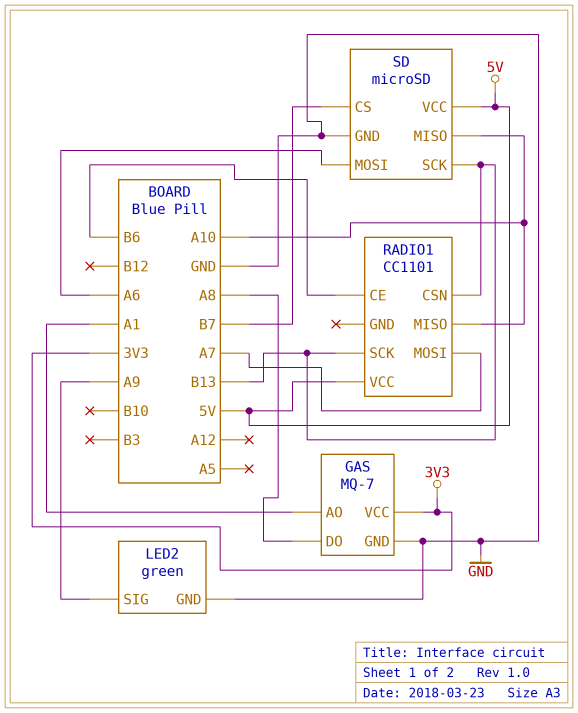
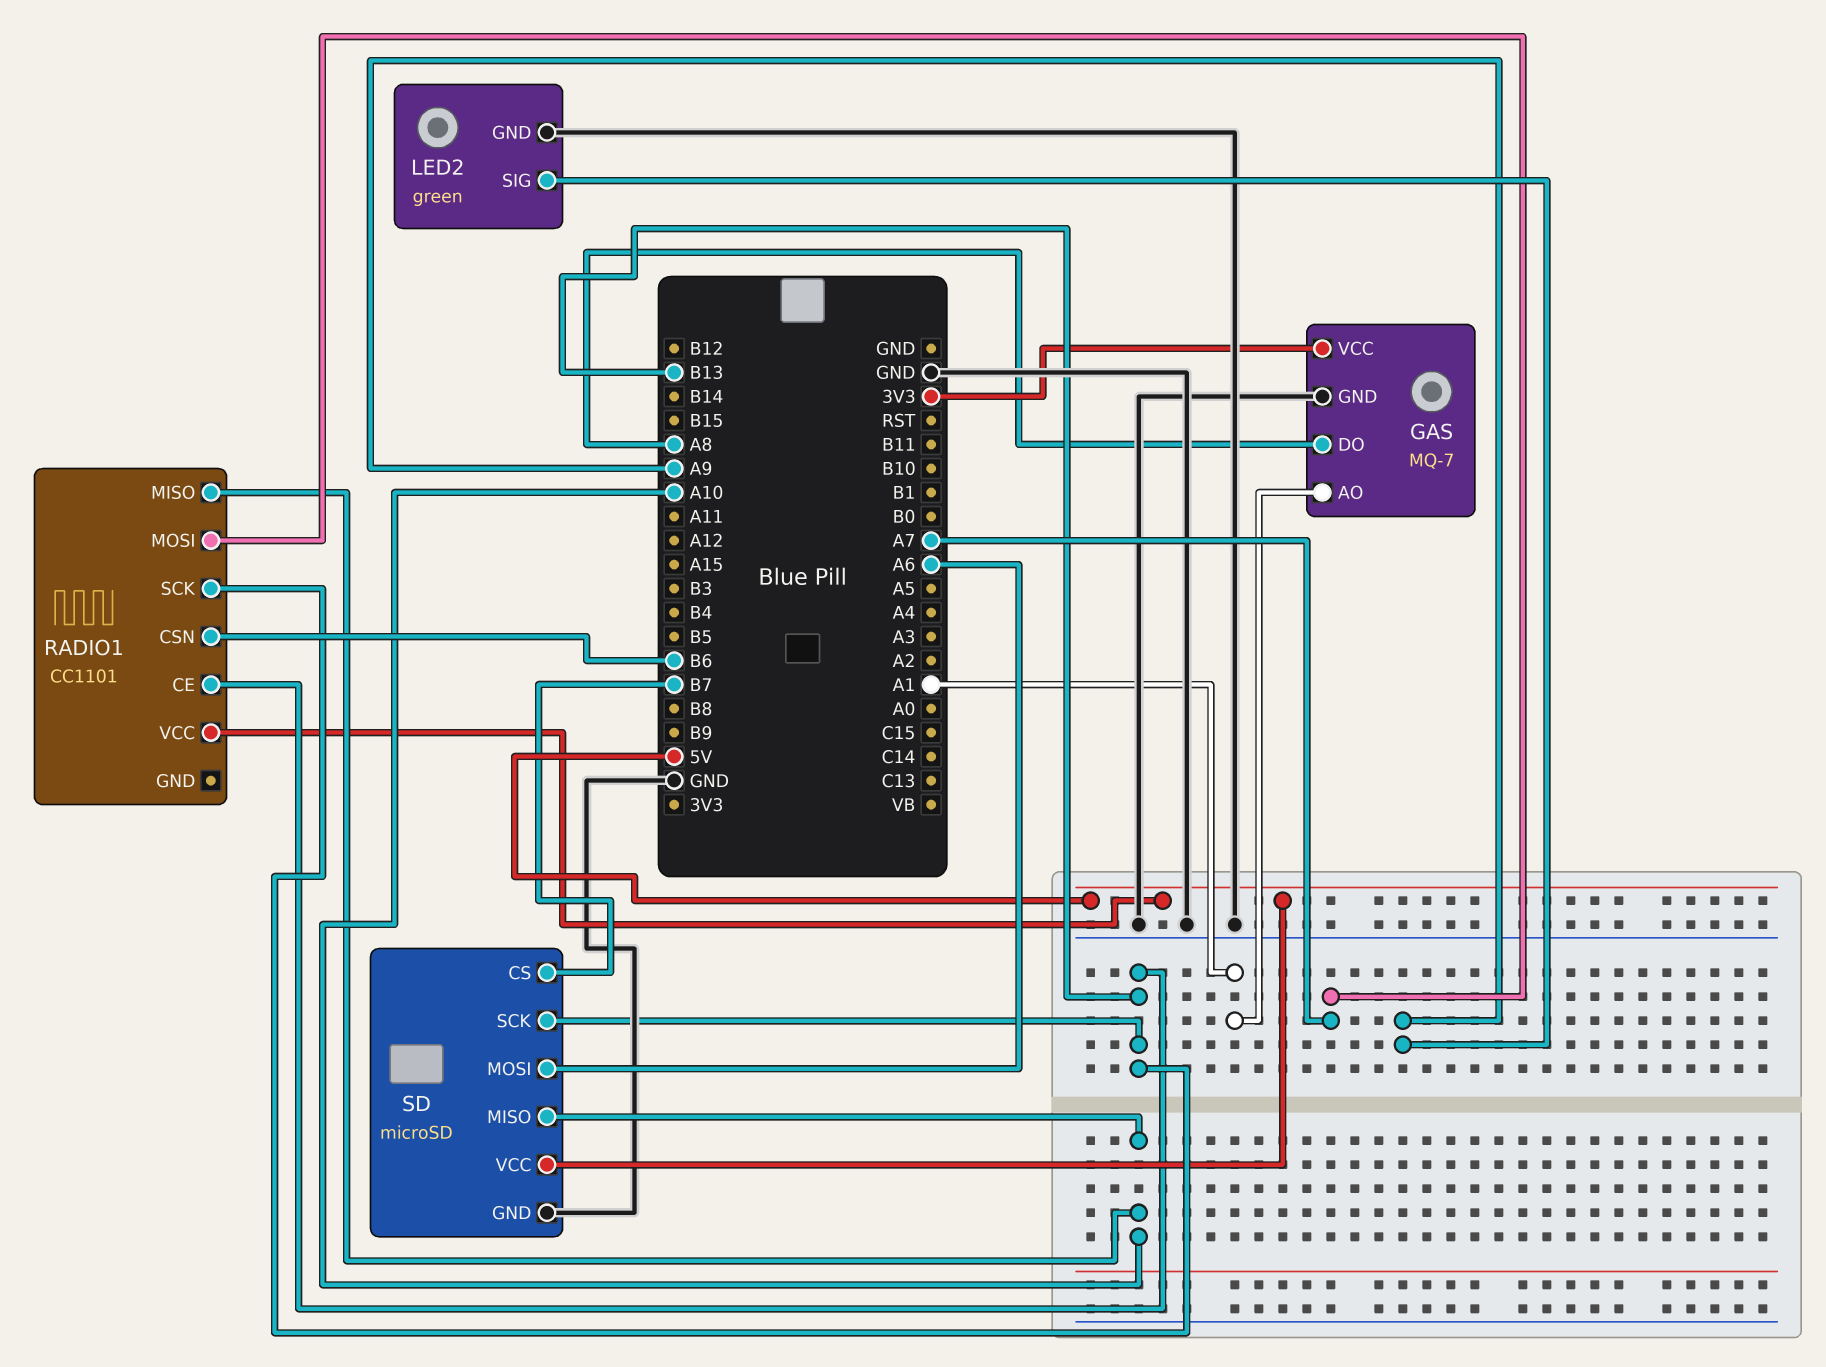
RADIO1 pin CE: B6 -> B13
RADIO1 pin CSN: B13 -> B6

